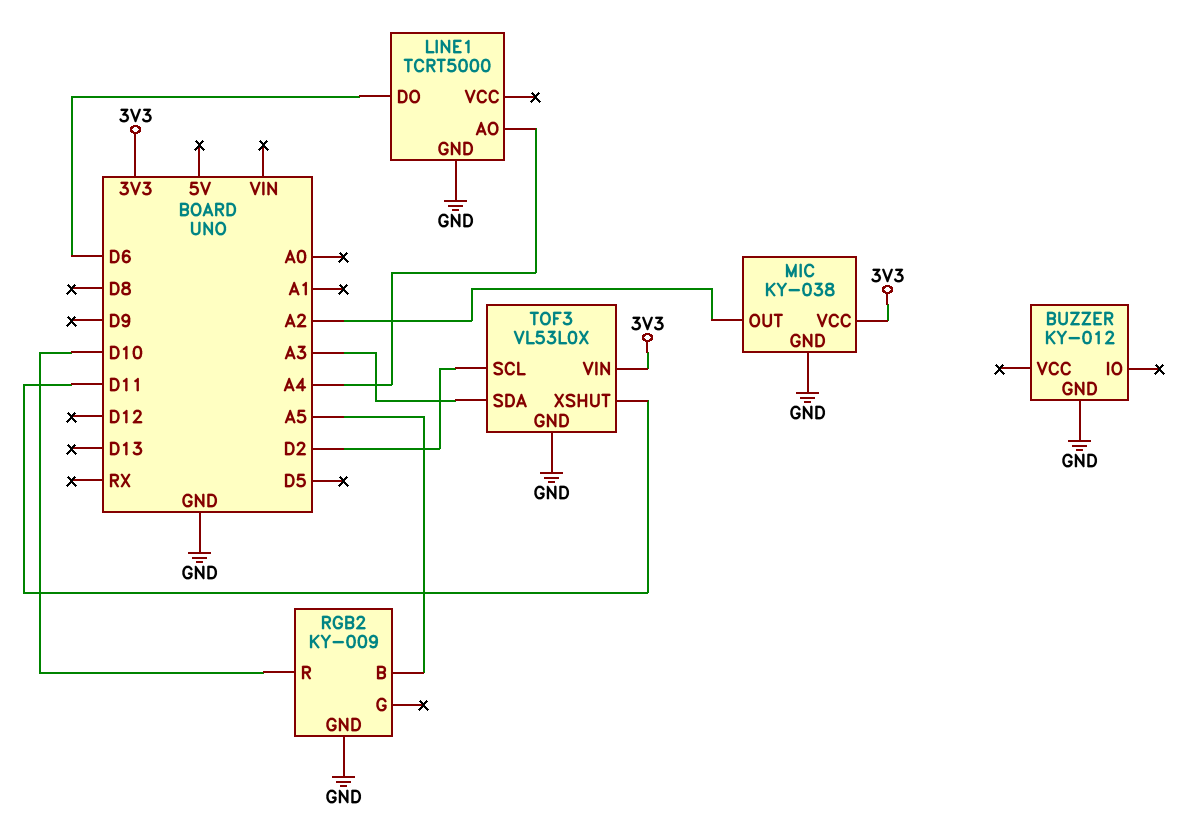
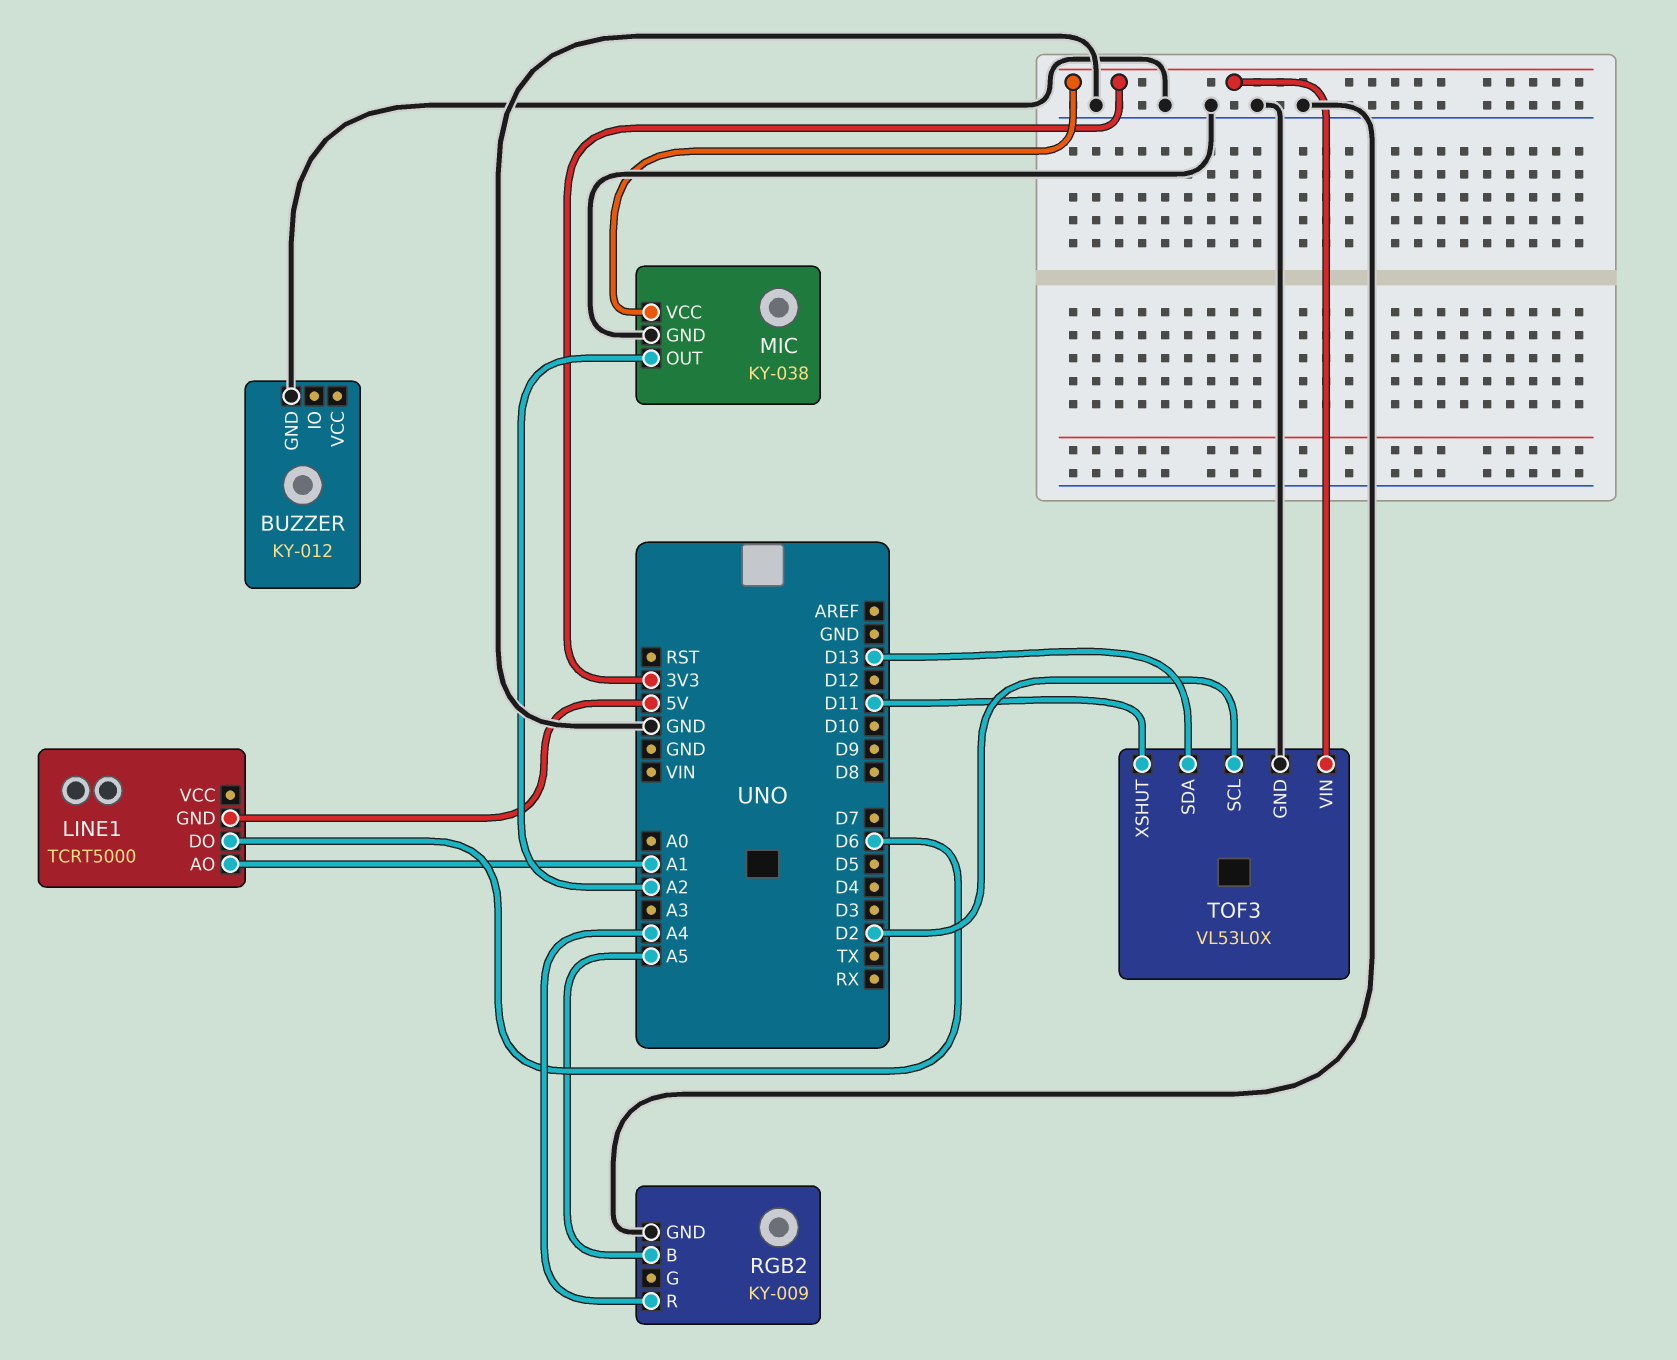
LINE1 pin AO: A4 -> A1
LINE1 pin GND: GND -> 5V
RGB2 pin R: D10 -> A4
TOF3 pin SDA: A3 -> D13

